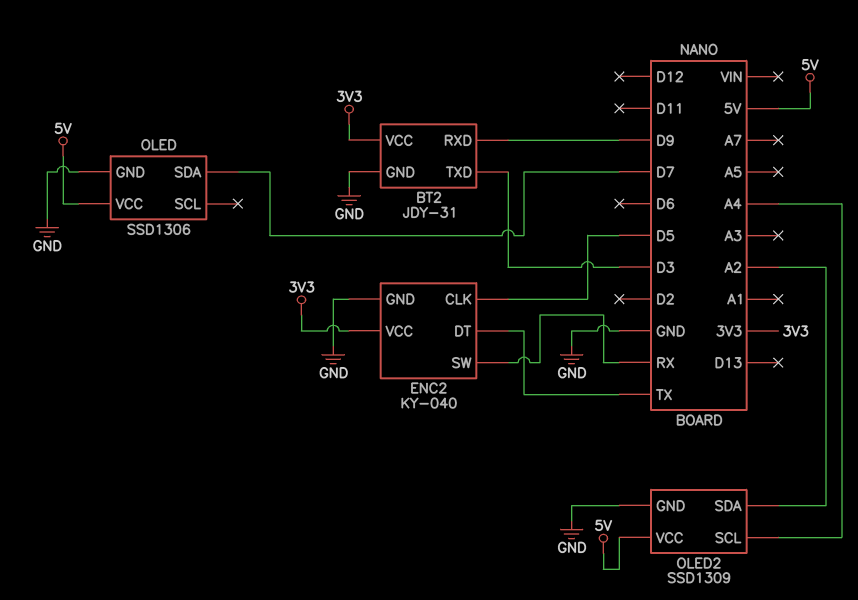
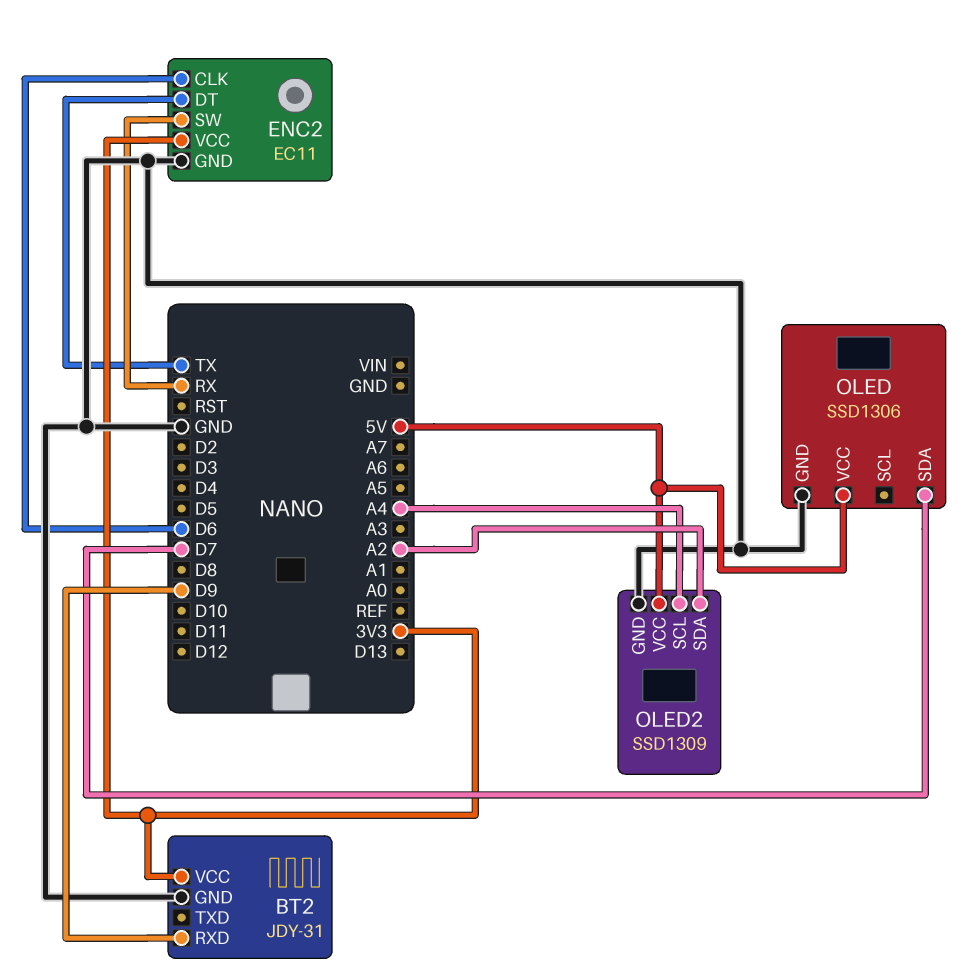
BT2 pin TXD: D3 -> none
ENC2: KY-040 -> EC11
ENC2 pin CLK: D5 -> D6

